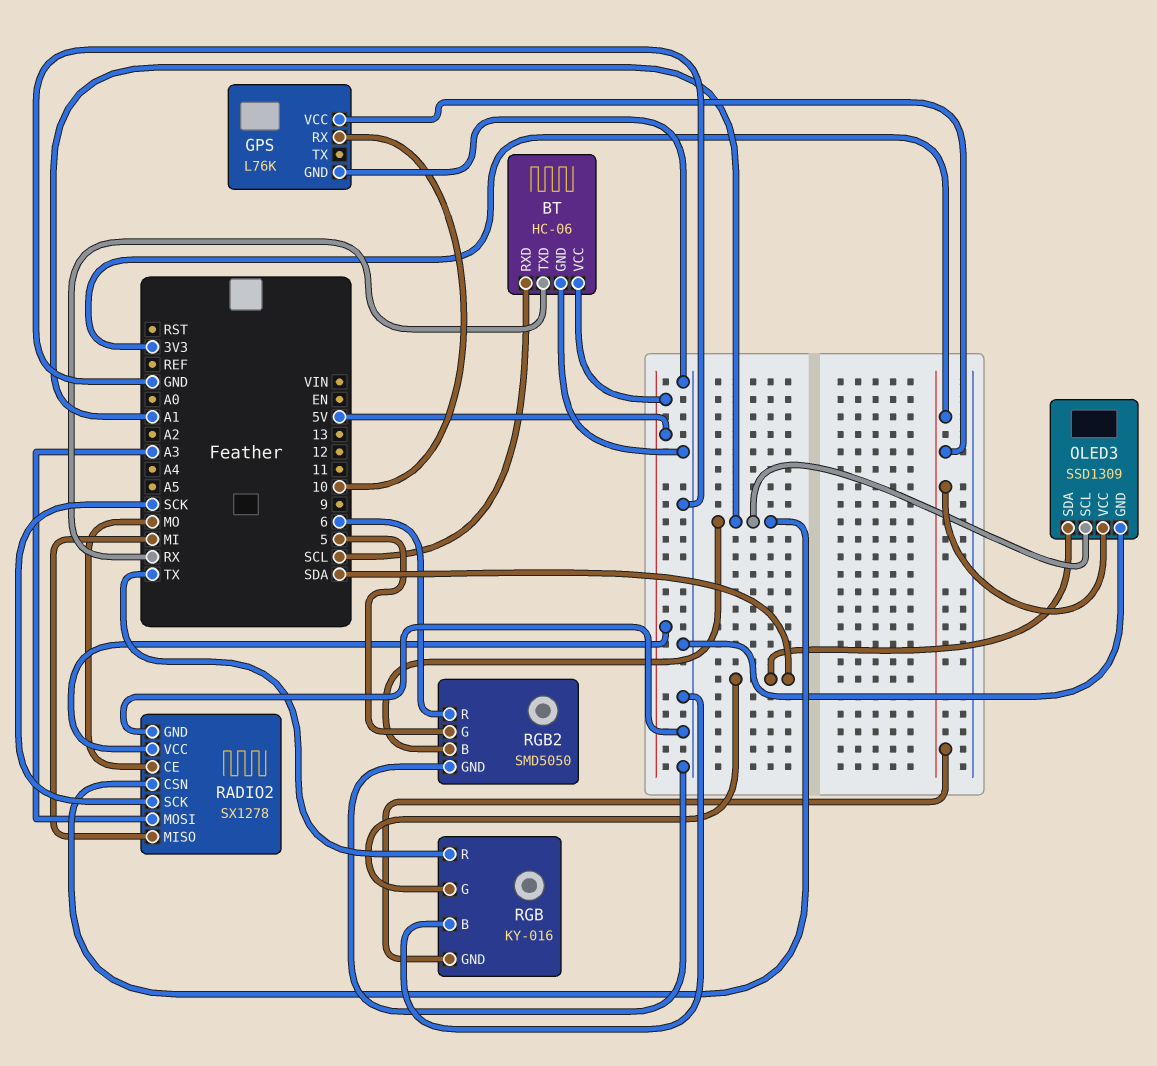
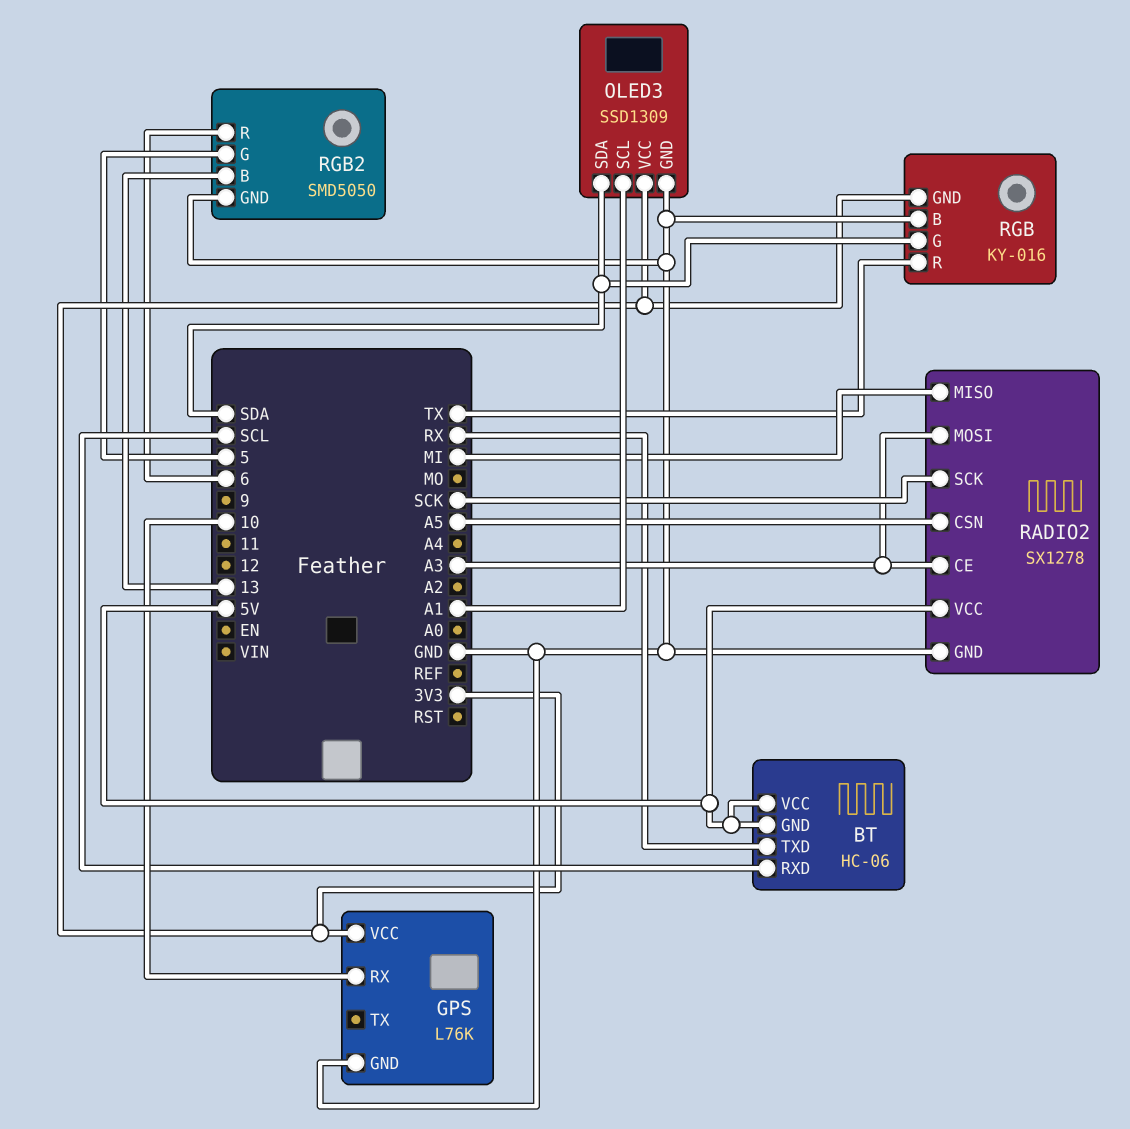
BT pin GND: GND -> 5V
RADIO2 pin CE: MO -> A3
RADIO2 pin CSN: A1 -> A5
RGB2 pin B: A1 -> 13

